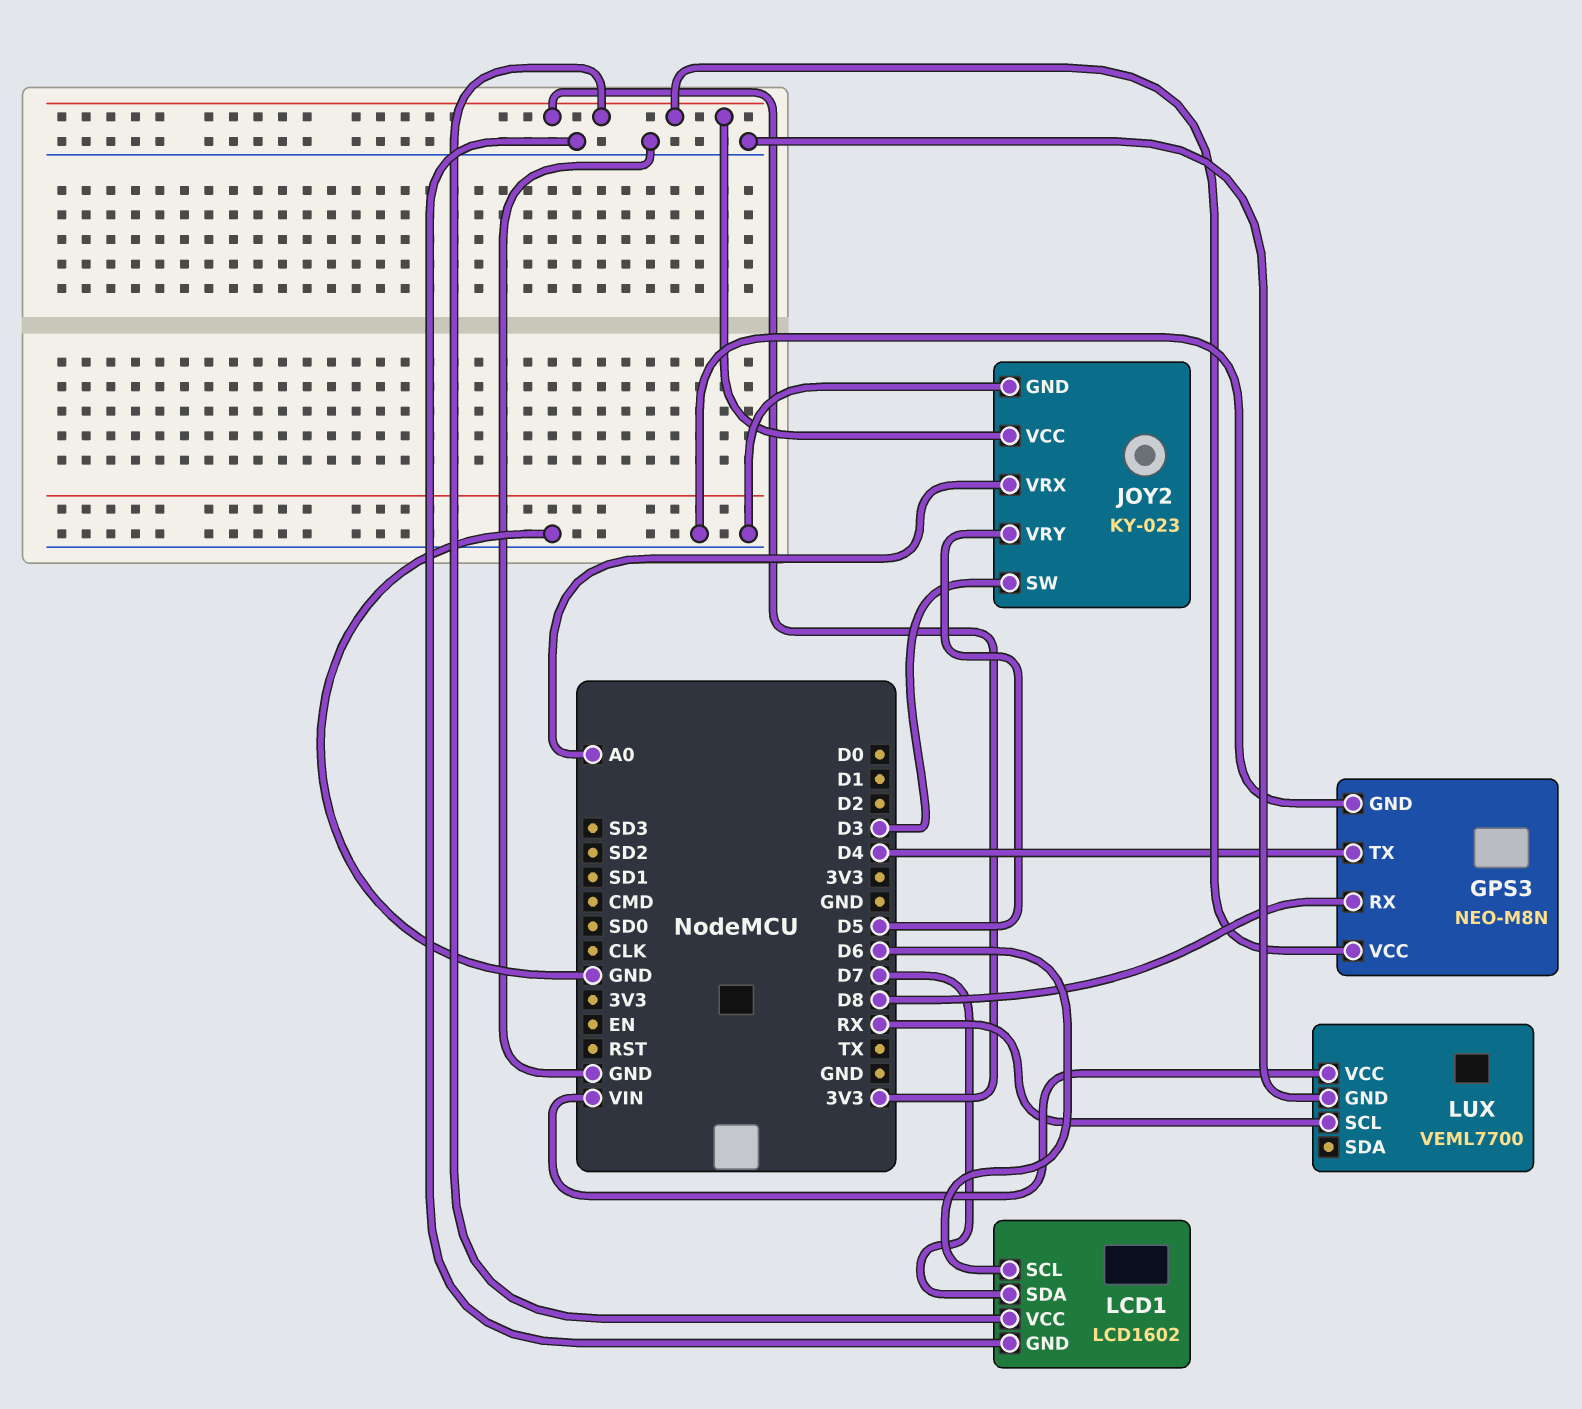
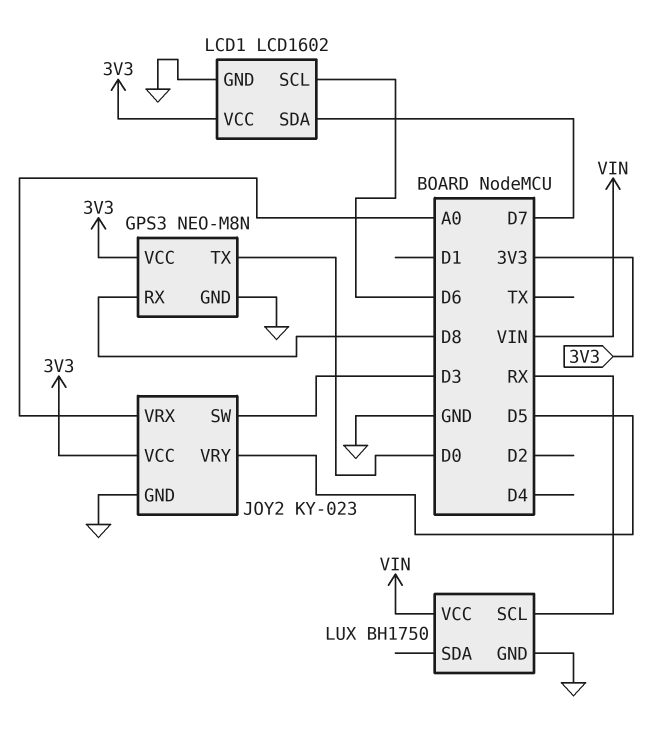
GPS3 pin TX: D4 -> D0
LUX: VEML7700 -> BH1750

